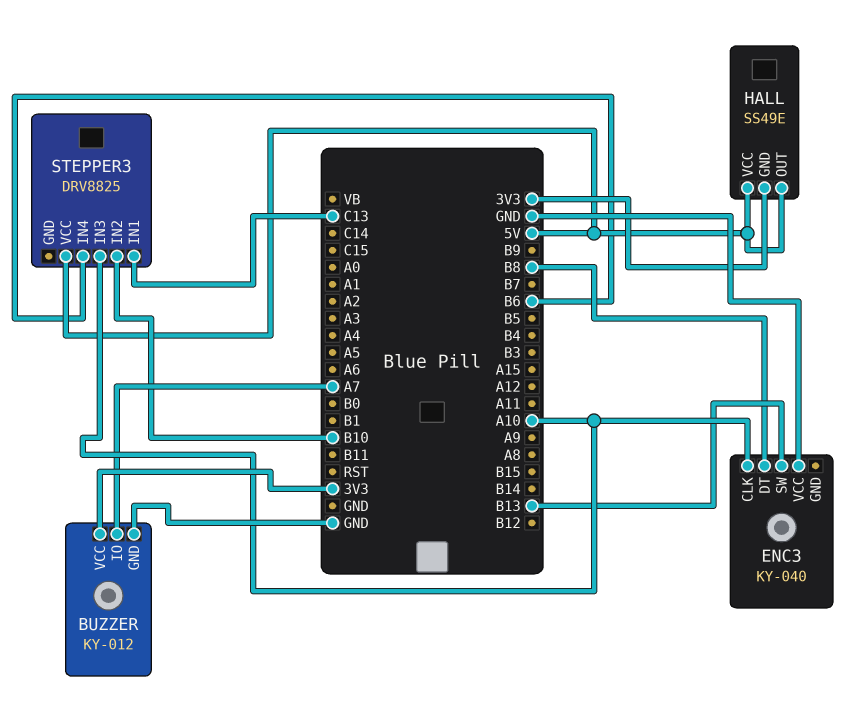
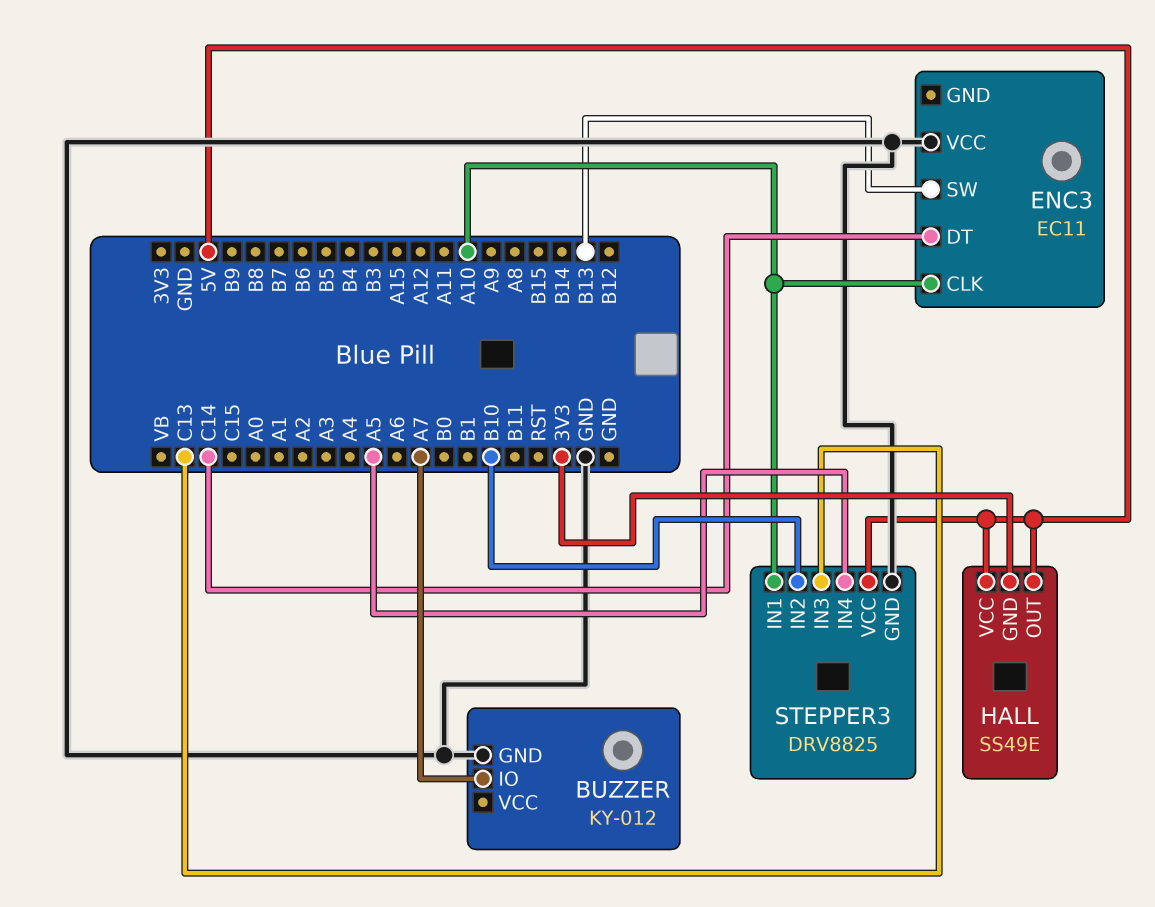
BUZZER pin VCC: 3V3 -> none
ENC3: KY-040 -> EC11
ENC3 pin DT: B8 -> C14
STEPPER3 pin GND: none -> GND
STEPPER3 pin IN1: C13 -> A10
STEPPER3 pin IN3: A10 -> C13
STEPPER3 pin IN4: B6 -> A5

